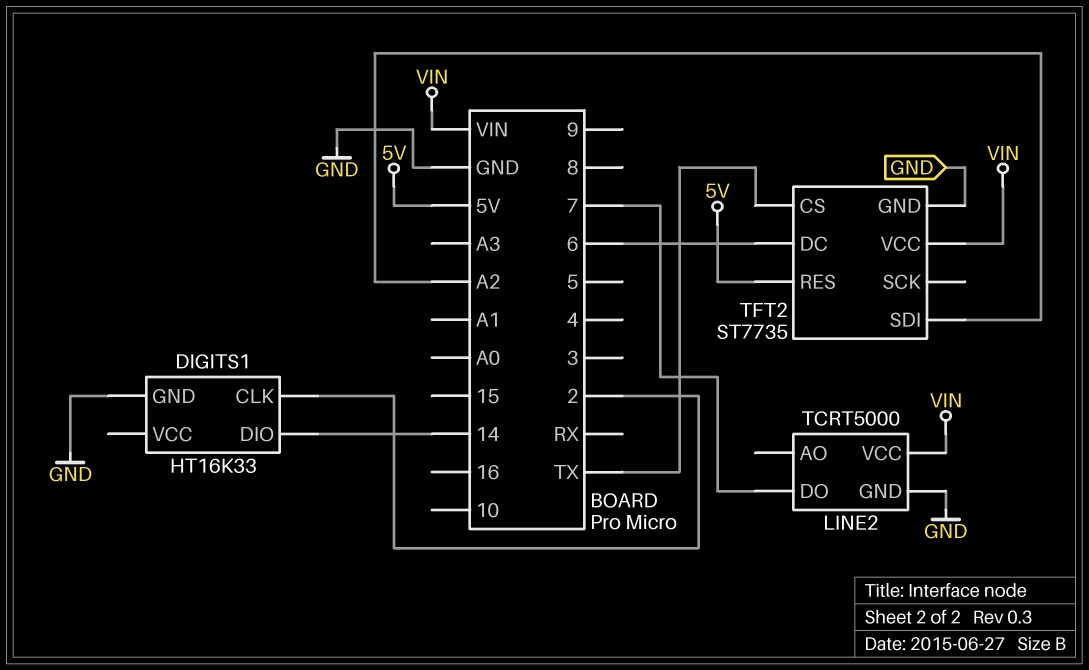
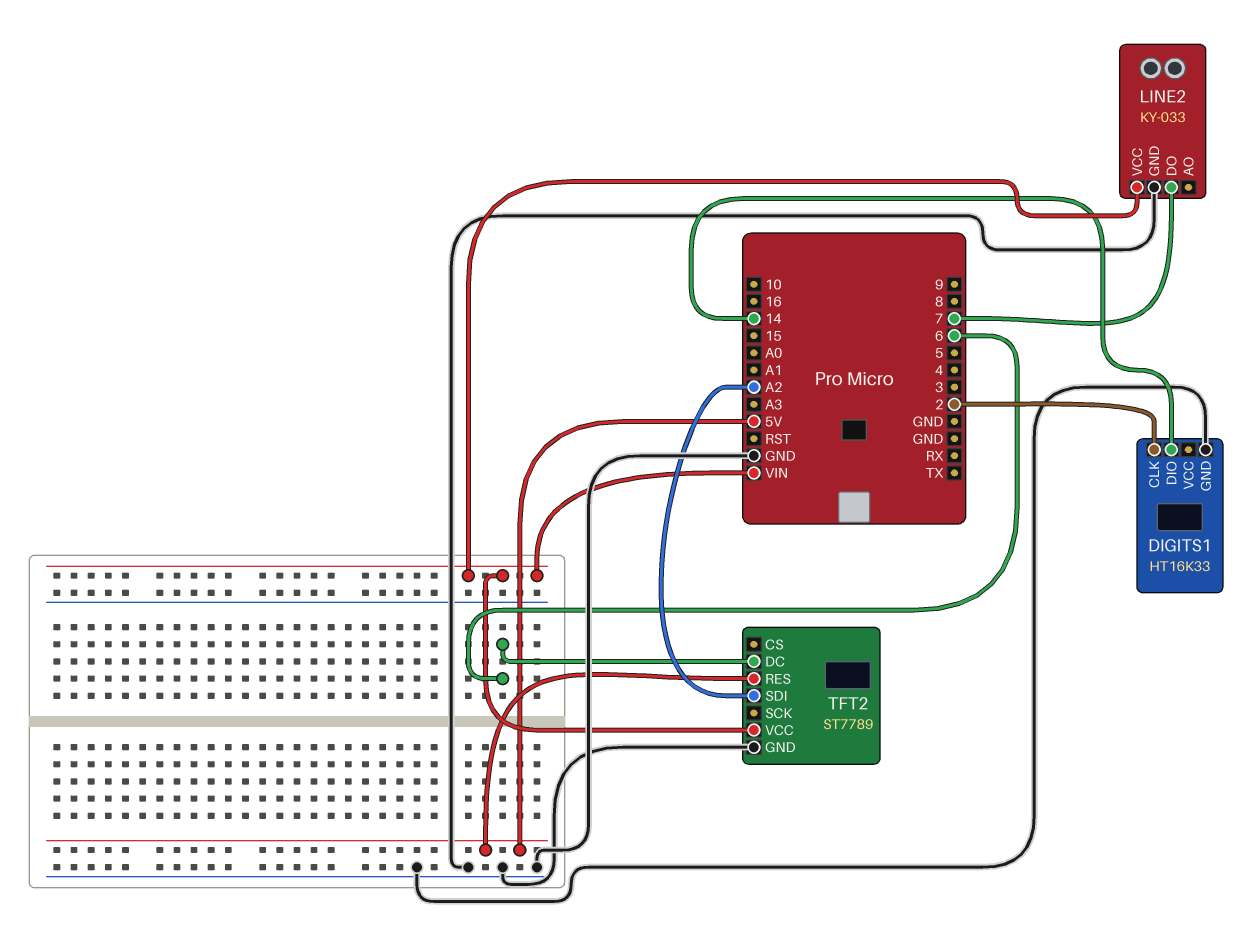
LINE2: TCRT5000 -> KY-033
TFT2: ST7735 -> ST7789
TFT2 pin CS: TX -> none

